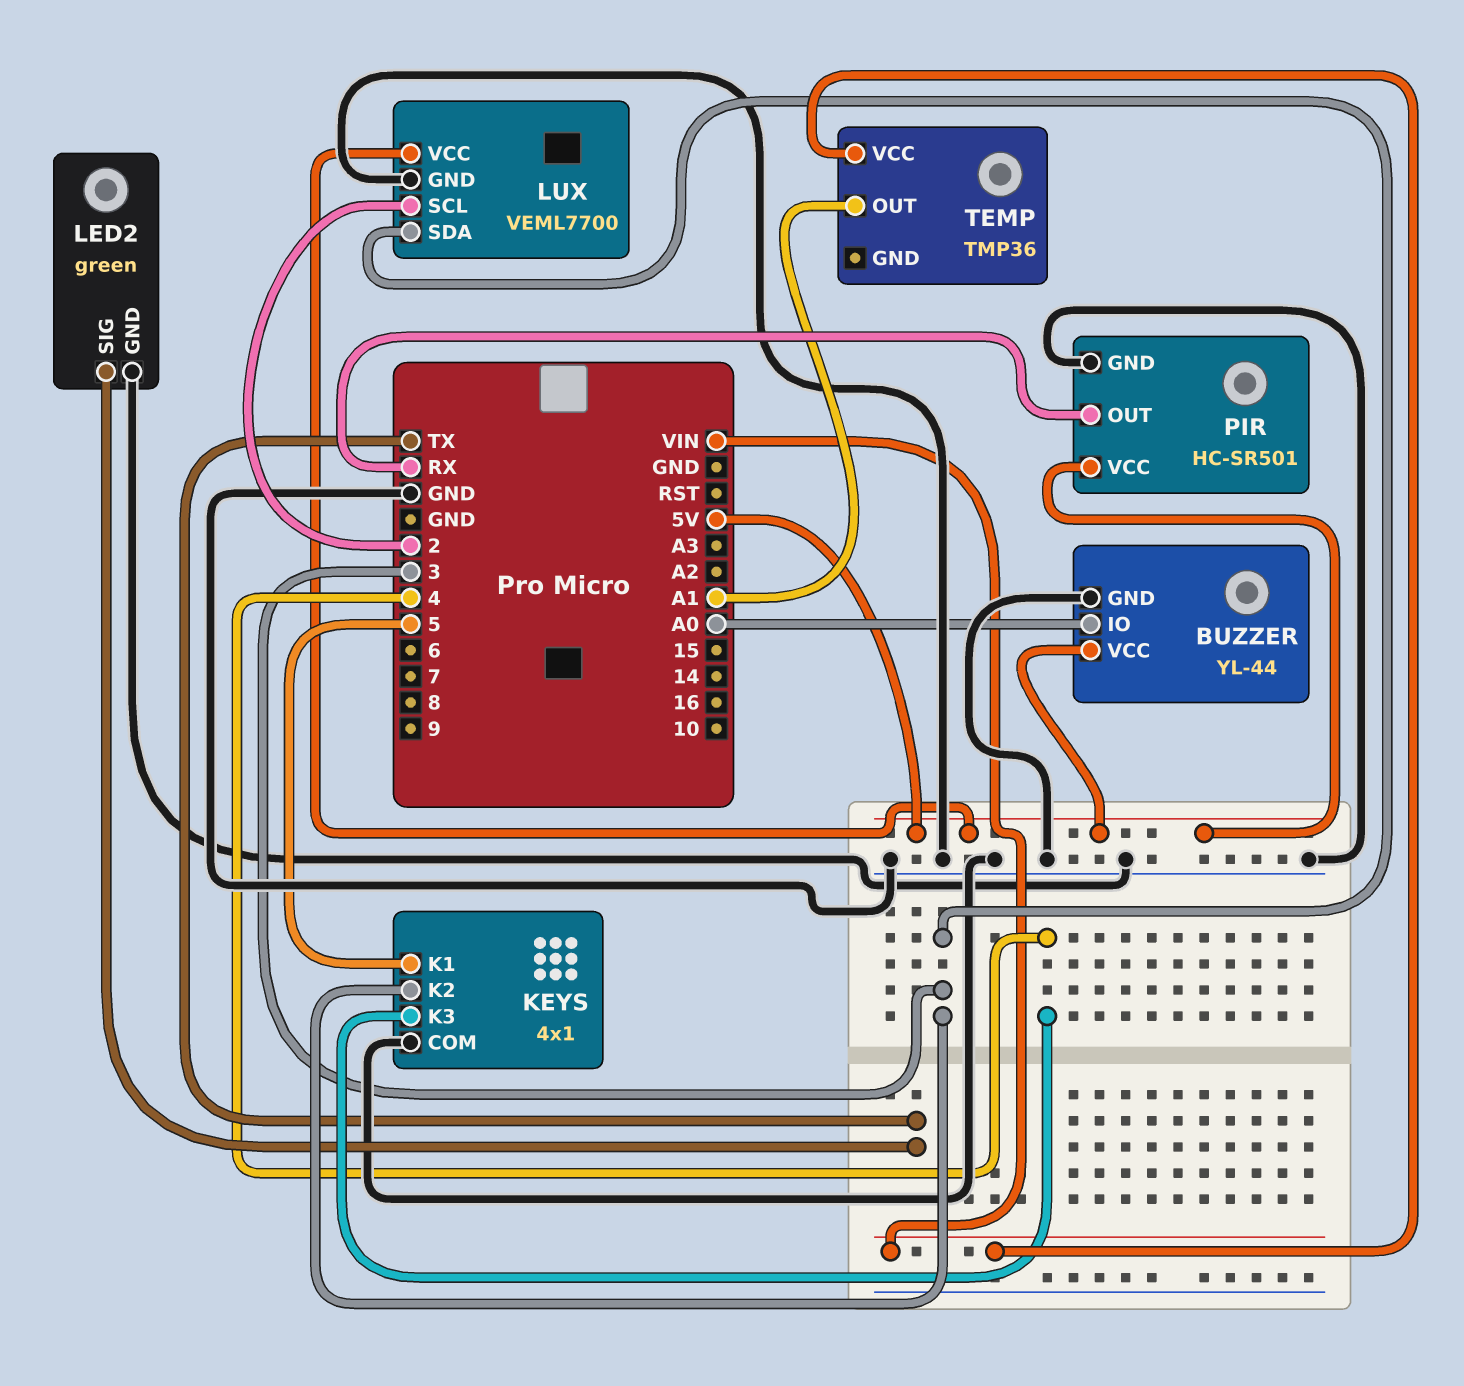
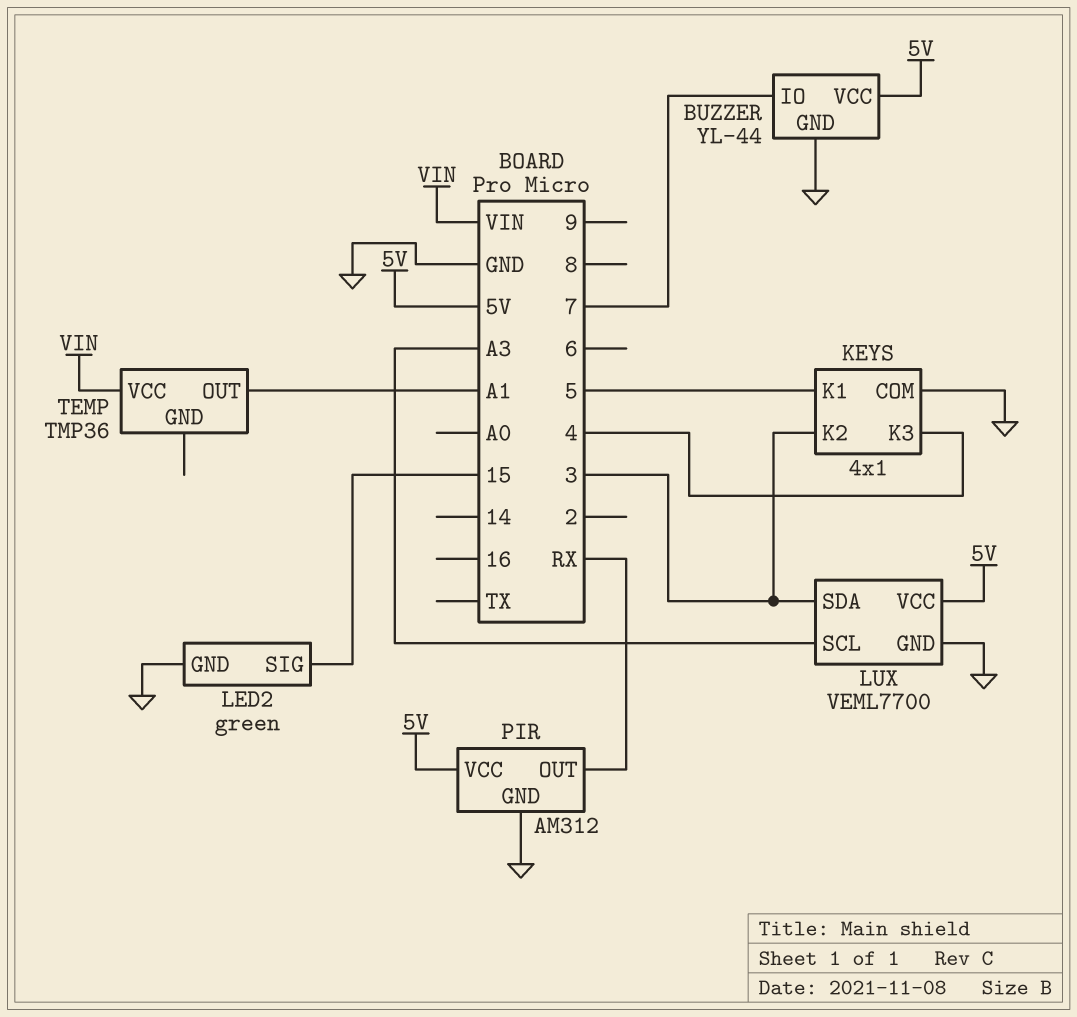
BUZZER pin IO: A0 -> 7
LED2 pin SIG: TX -> 15
LUX pin SCL: 2 -> A3
PIR: HC-SR501 -> AM312

